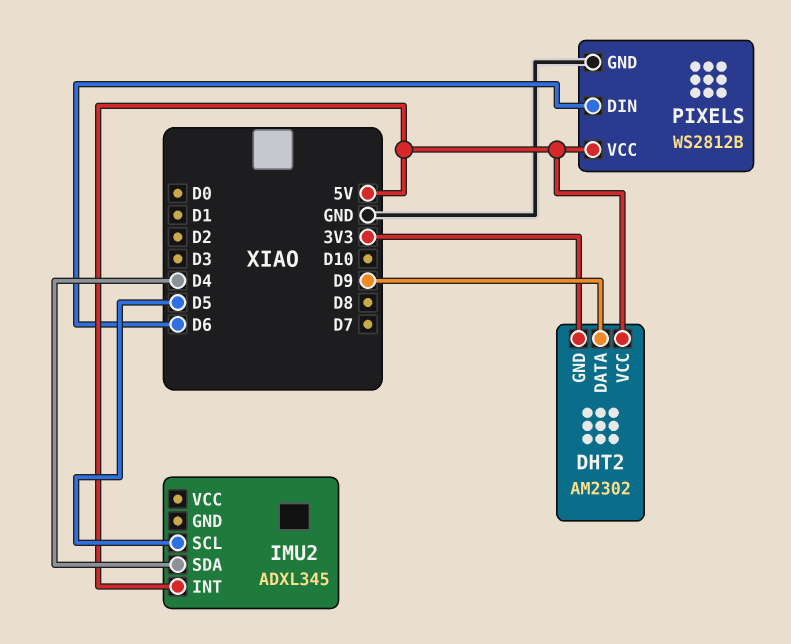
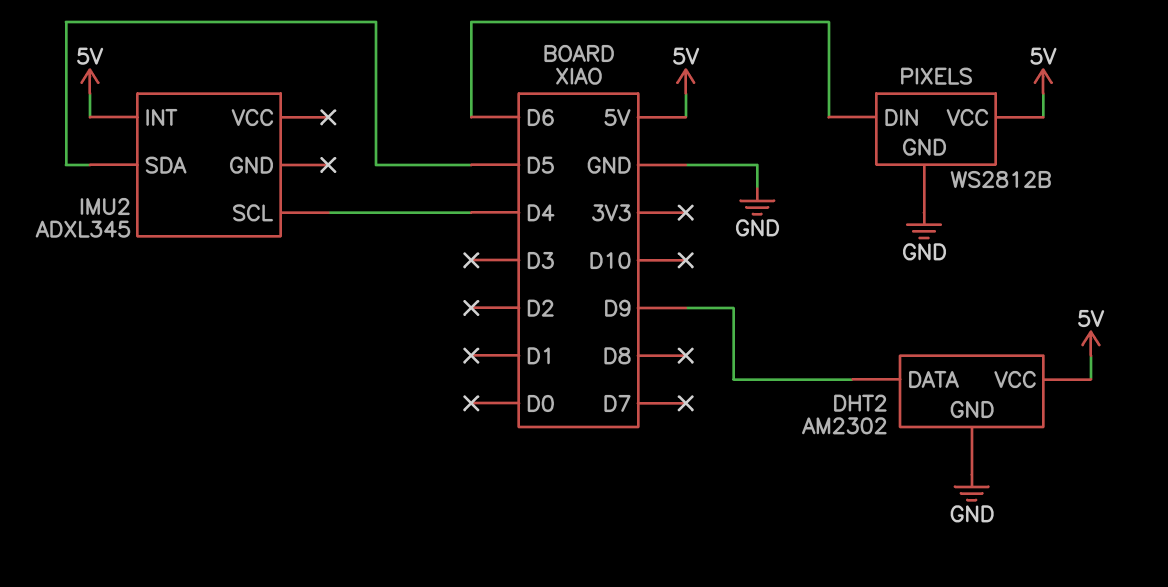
DHT2 pin GND: 3V3 -> GND
IMU2 pin SCL: D5 -> D4
IMU2 pin SDA: D4 -> D5

